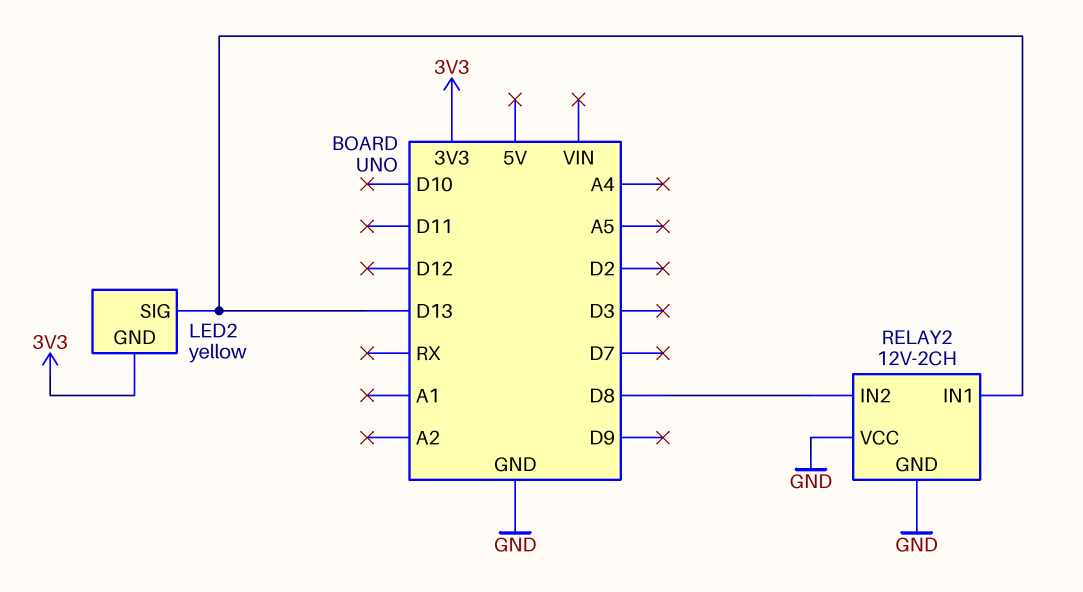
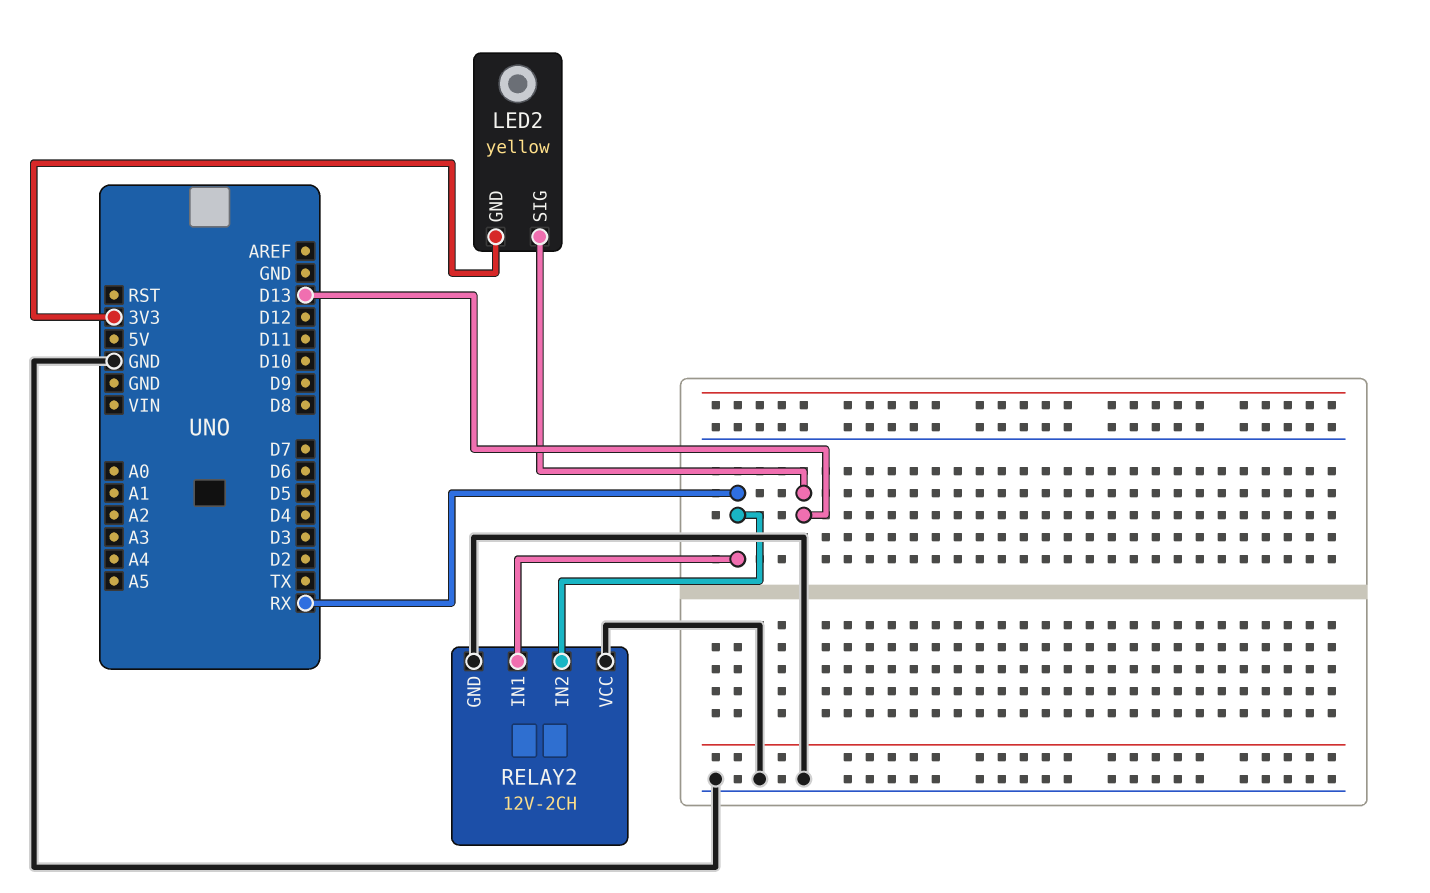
RELAY2 pin IN1: D13 -> RX
RELAY2 pin IN2: D8 -> RX

